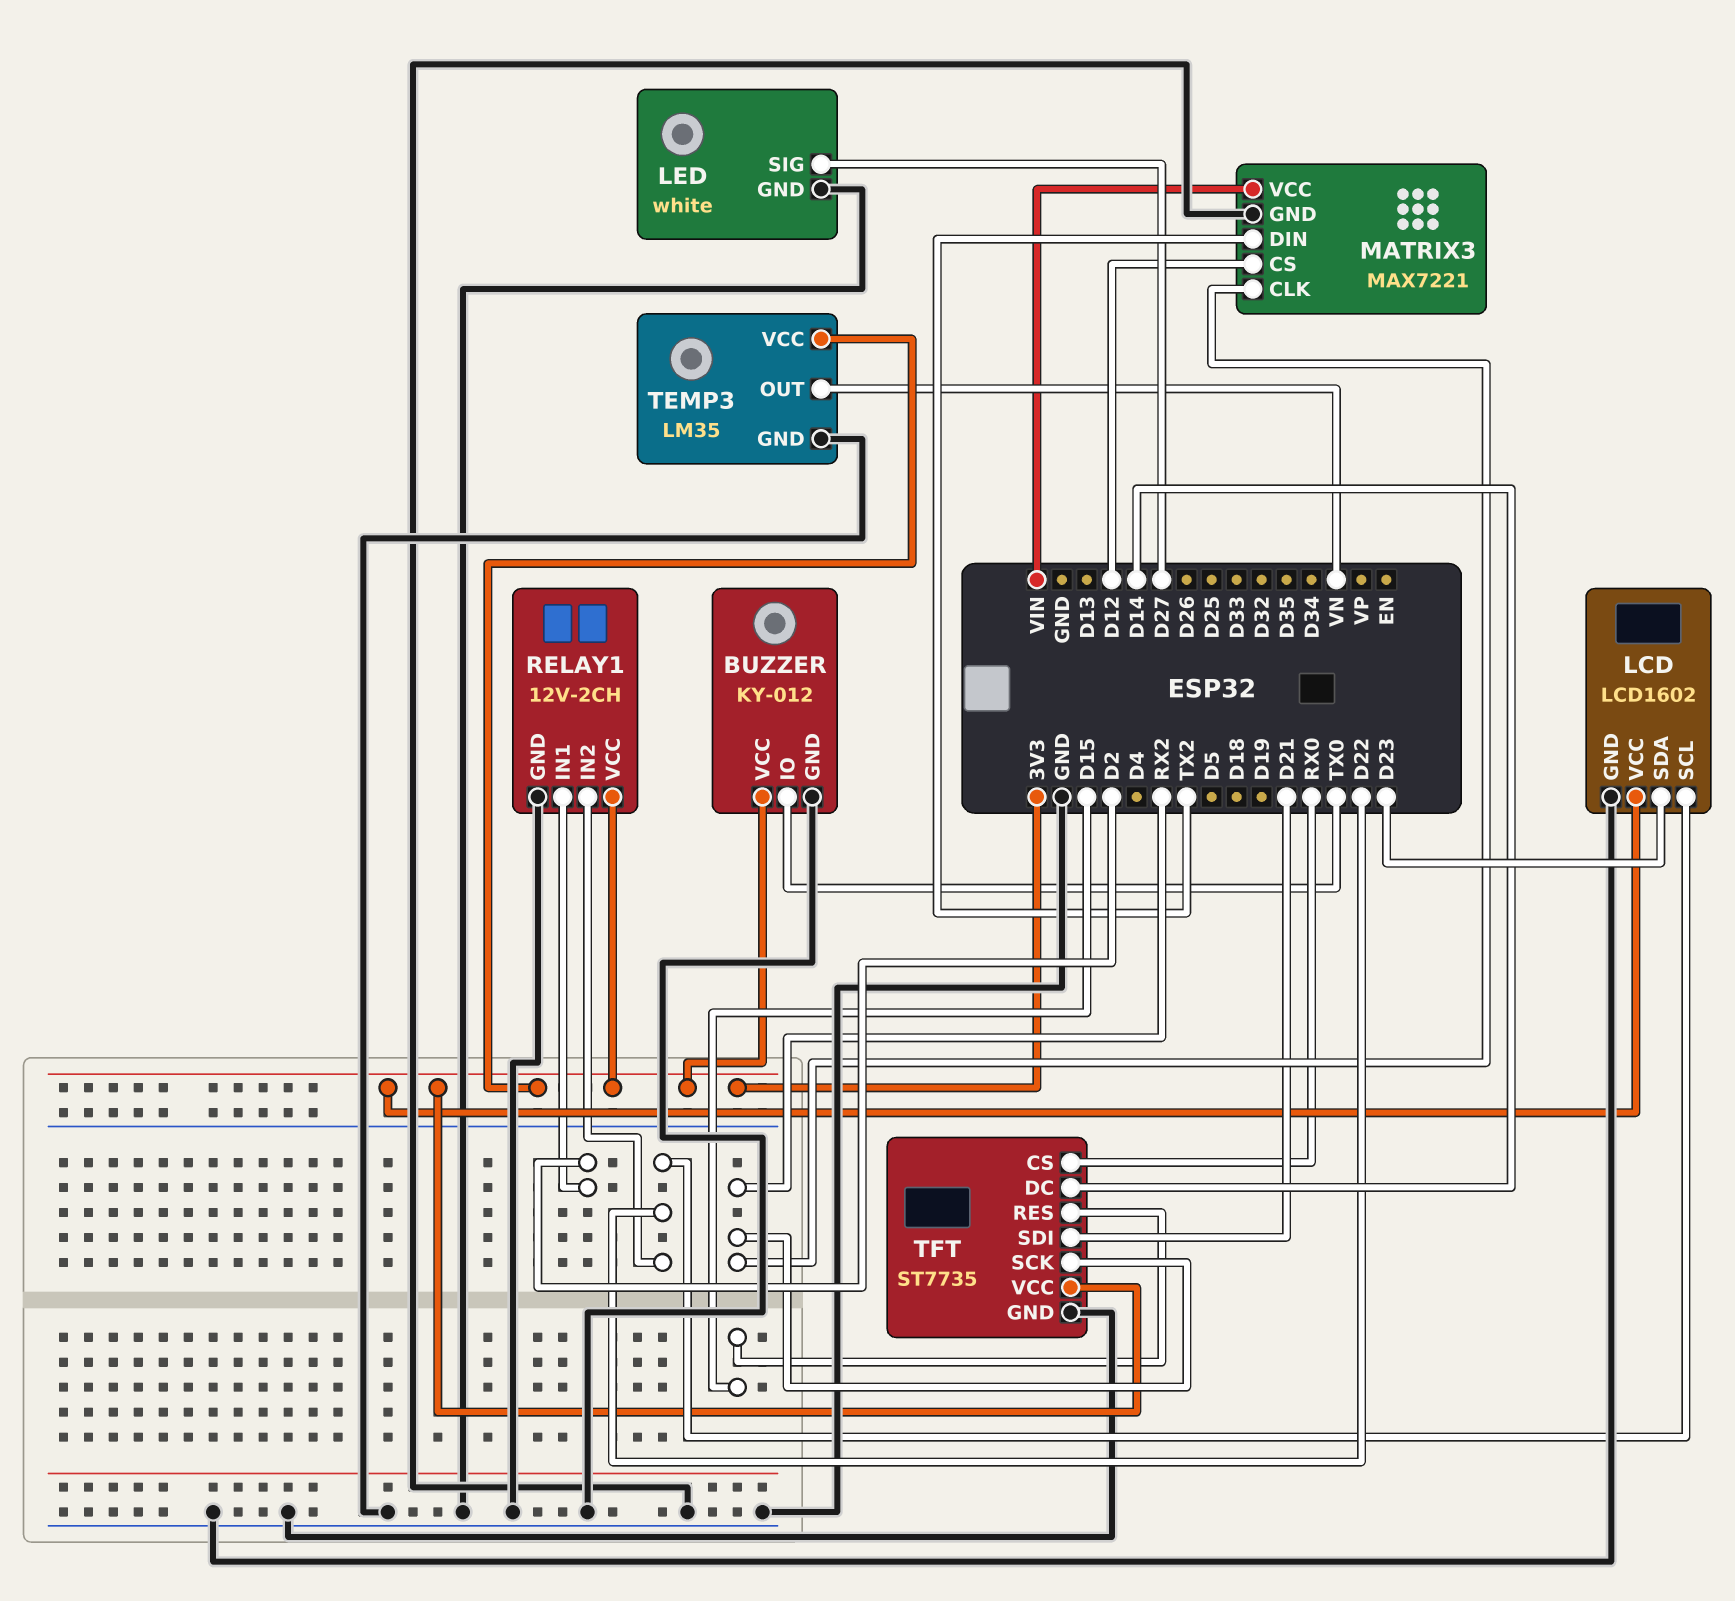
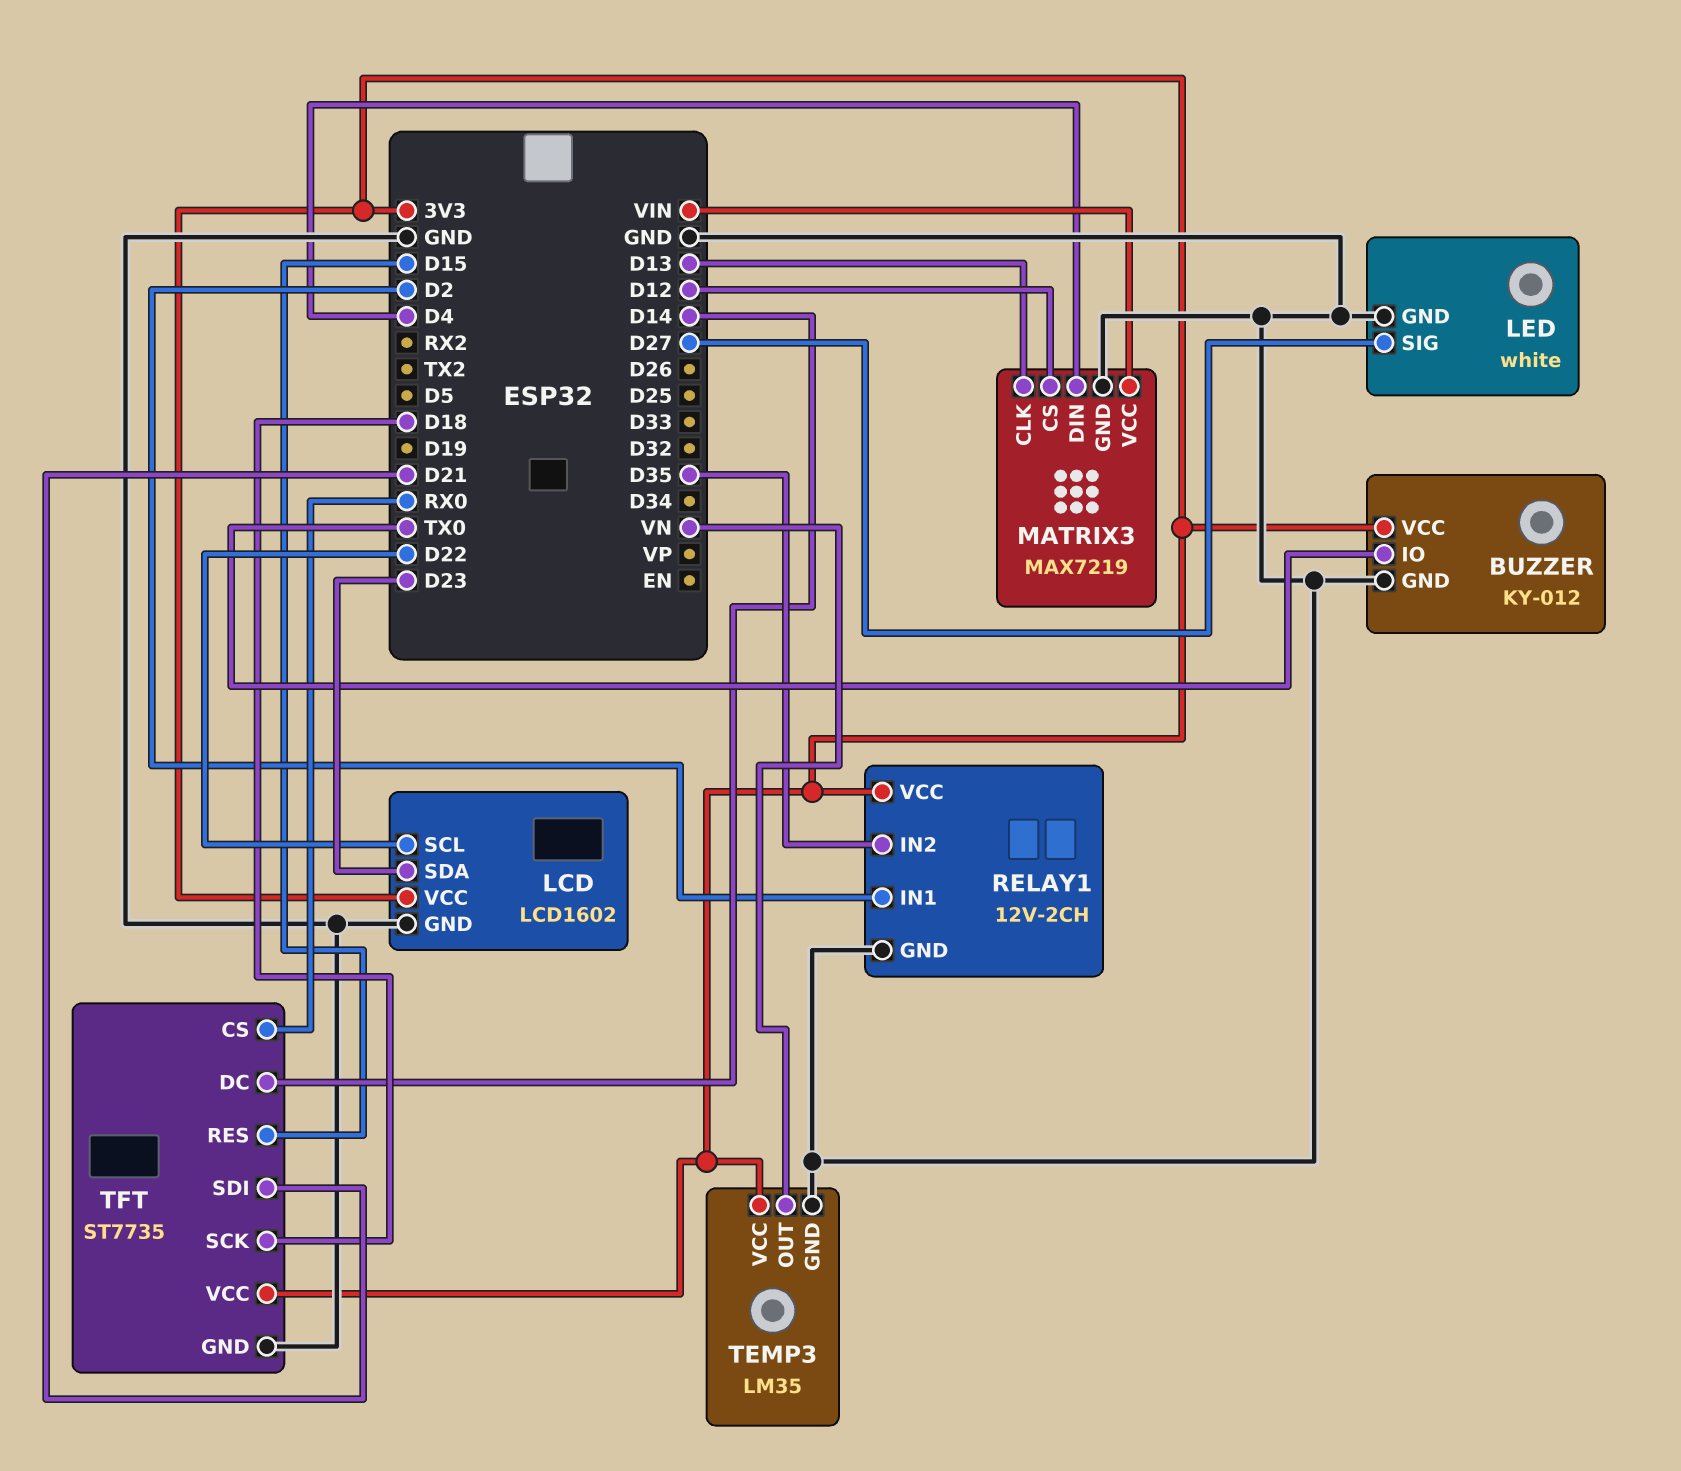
MATRIX3: MAX7221 -> MAX7219
MATRIX3 pin CLK: RX2 -> D13
MATRIX3 pin DIN: TX2 -> D4
RELAY1 pin IN2: D22 -> D35
TFT pin SCK: RX2 -> D18

